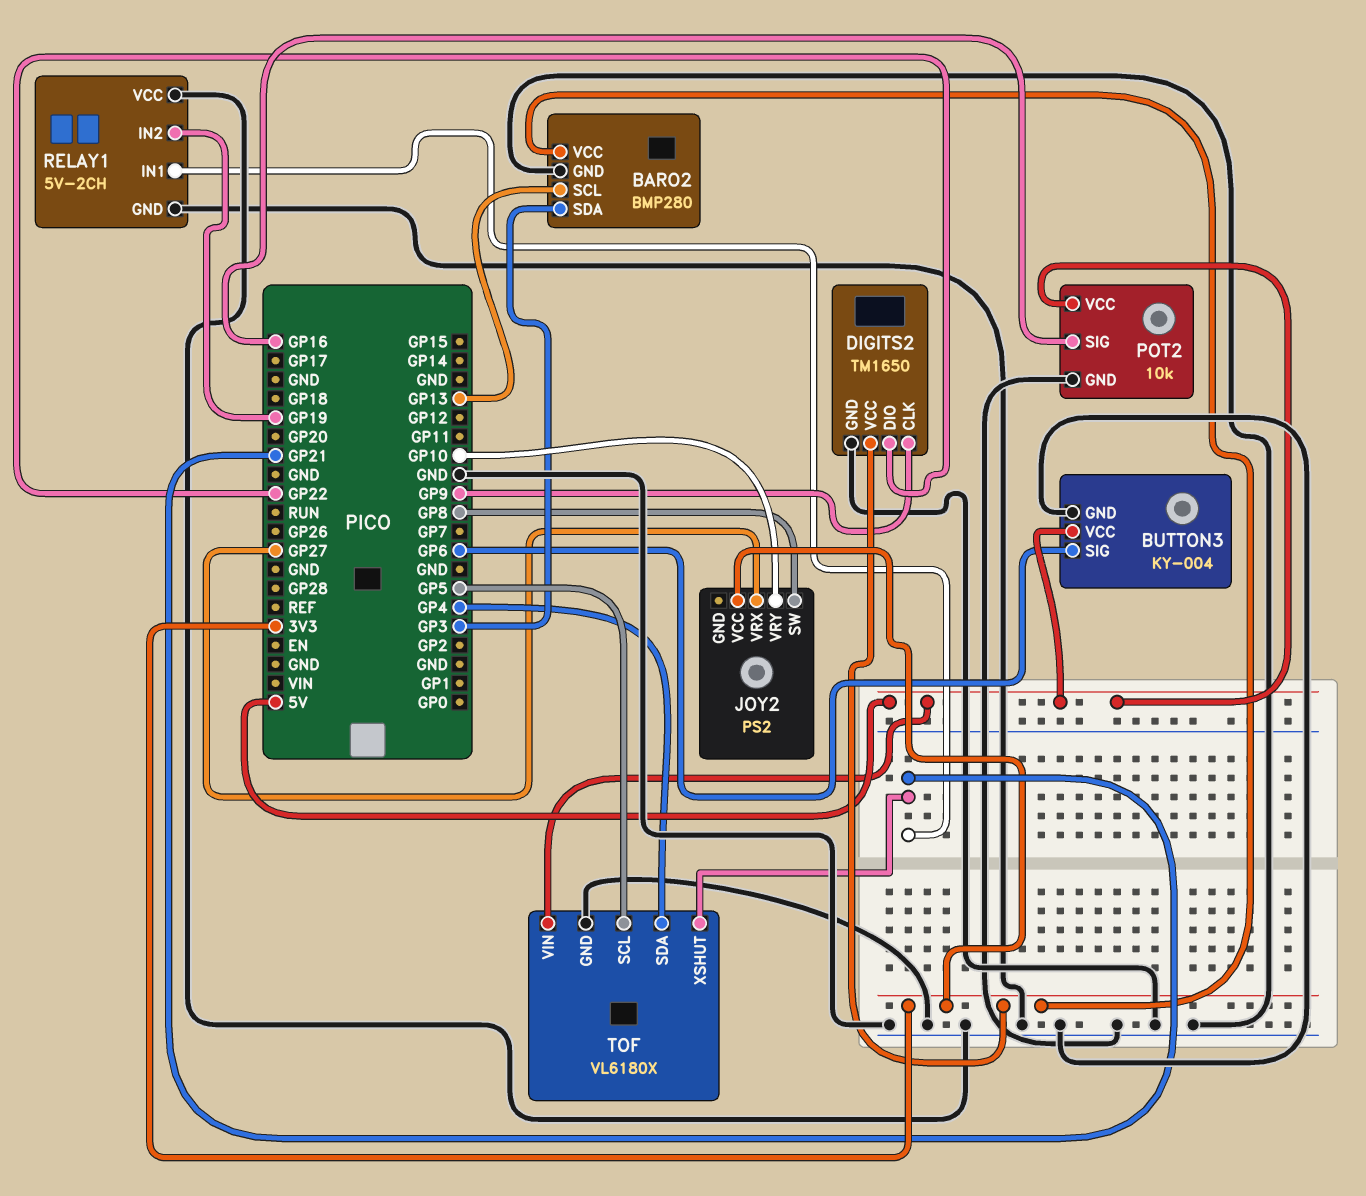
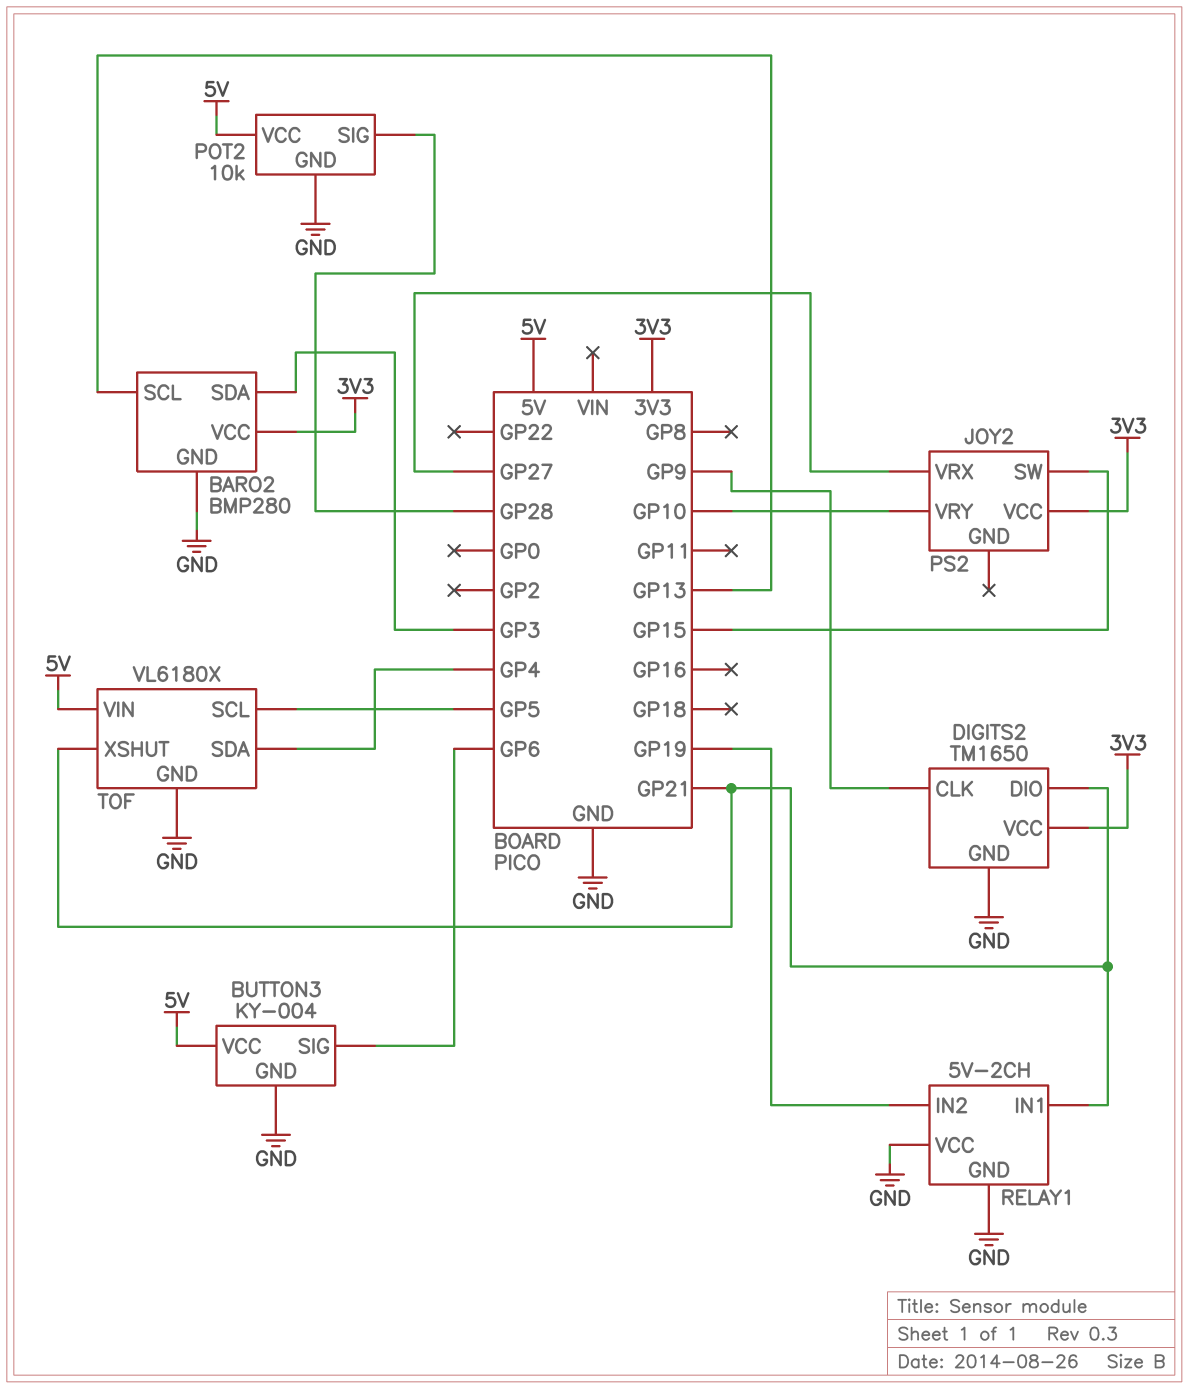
DIGITS2 pin DIO: GP22 -> GP21
JOY2 pin SW: GP8 -> GP15
POT2 pin SIG: GP16 -> GP28

